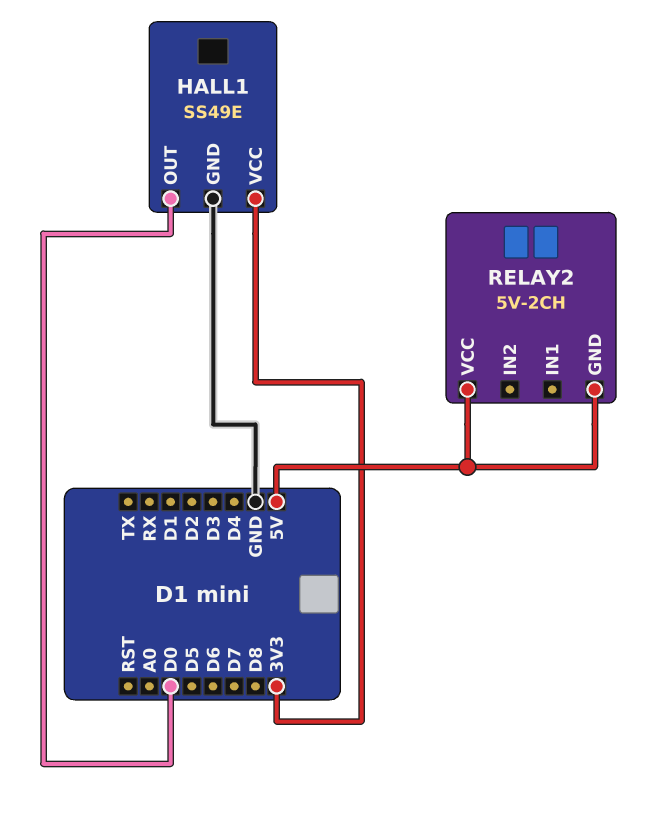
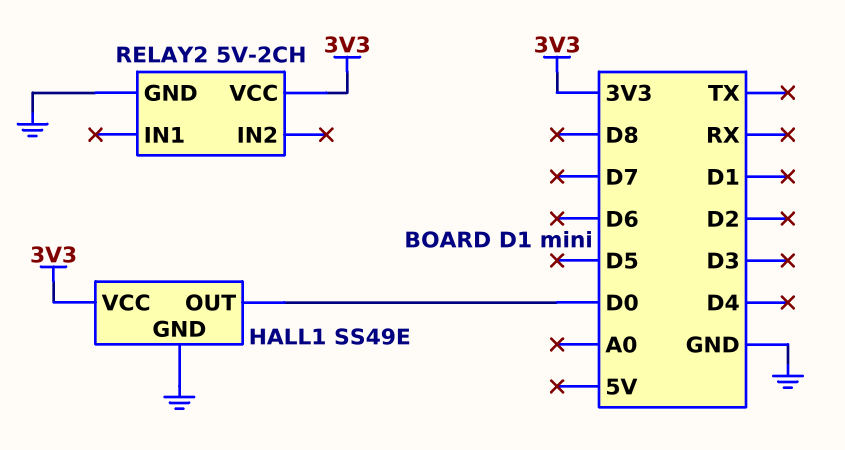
RELAY2 pin GND: 5V -> GND
RELAY2 pin VCC: 5V -> 3V3

